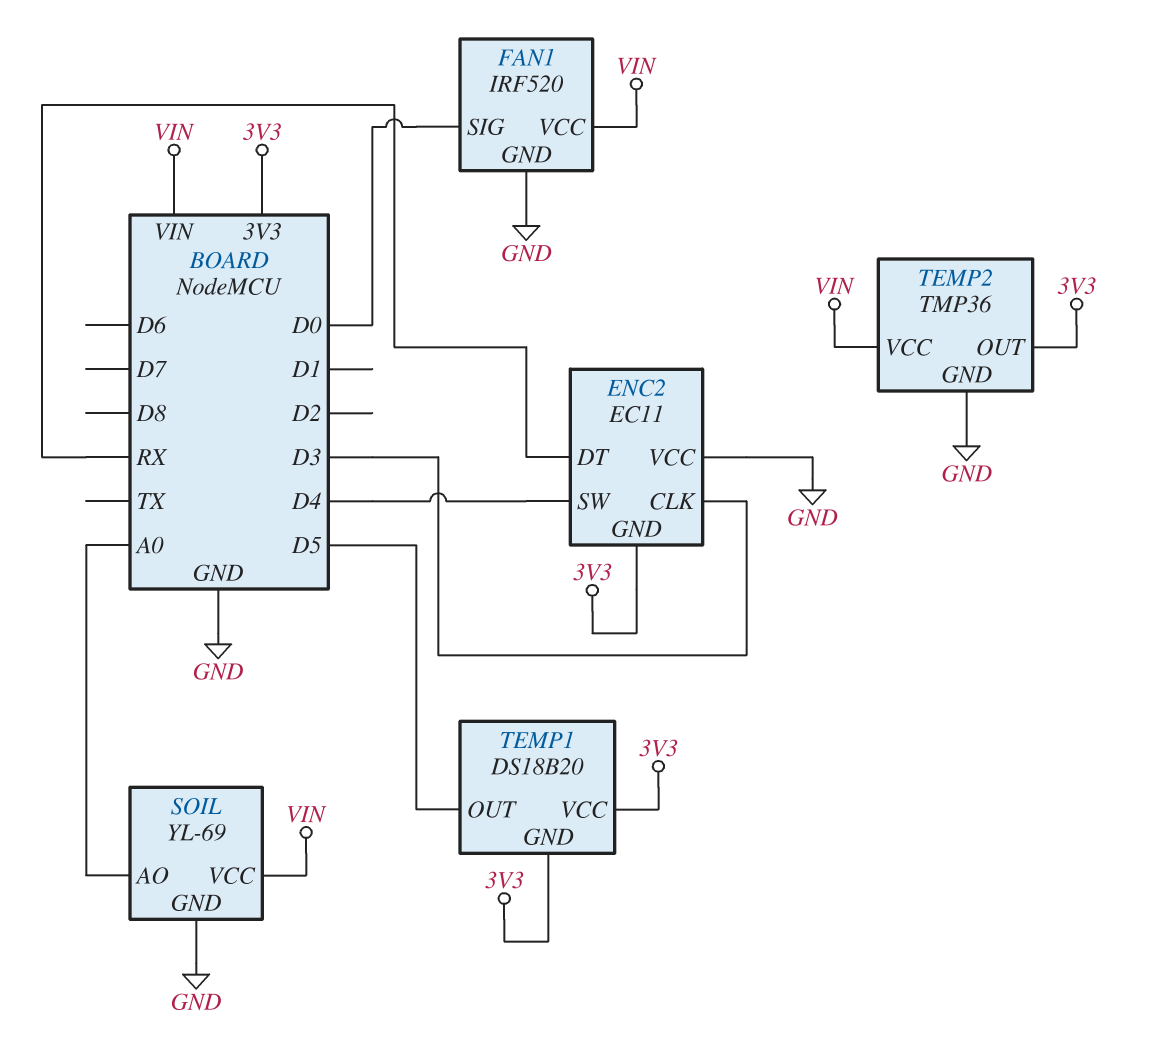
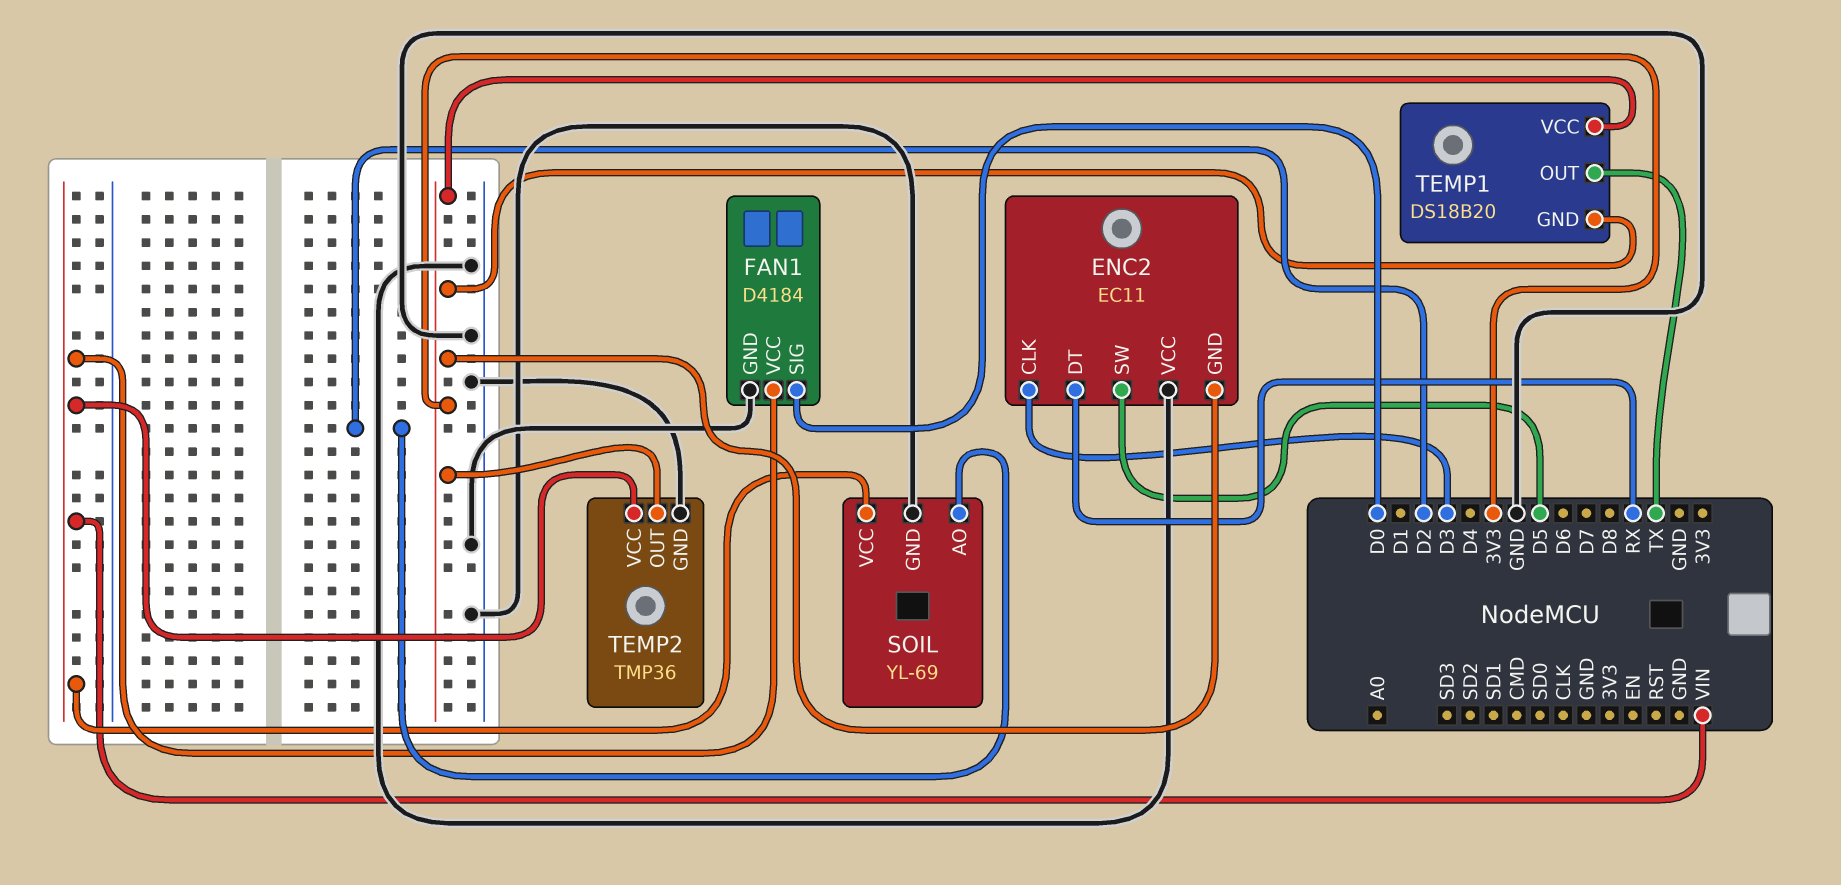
ENC2 pin SW: D4 -> D5
FAN1: IRF520 -> D4184
SOIL pin AO: A0 -> D2
TEMP1 pin OUT: D5 -> TX

